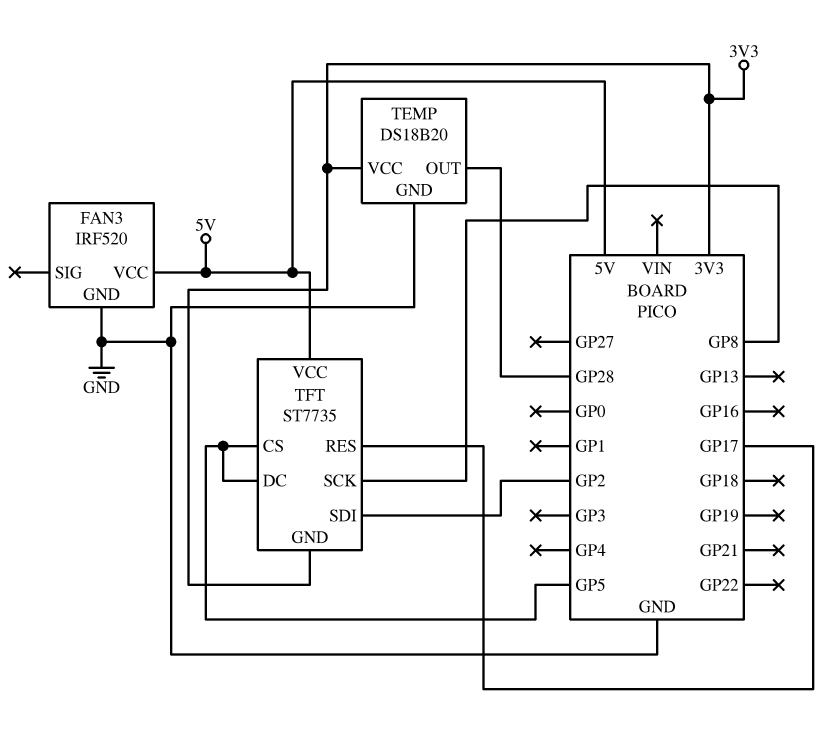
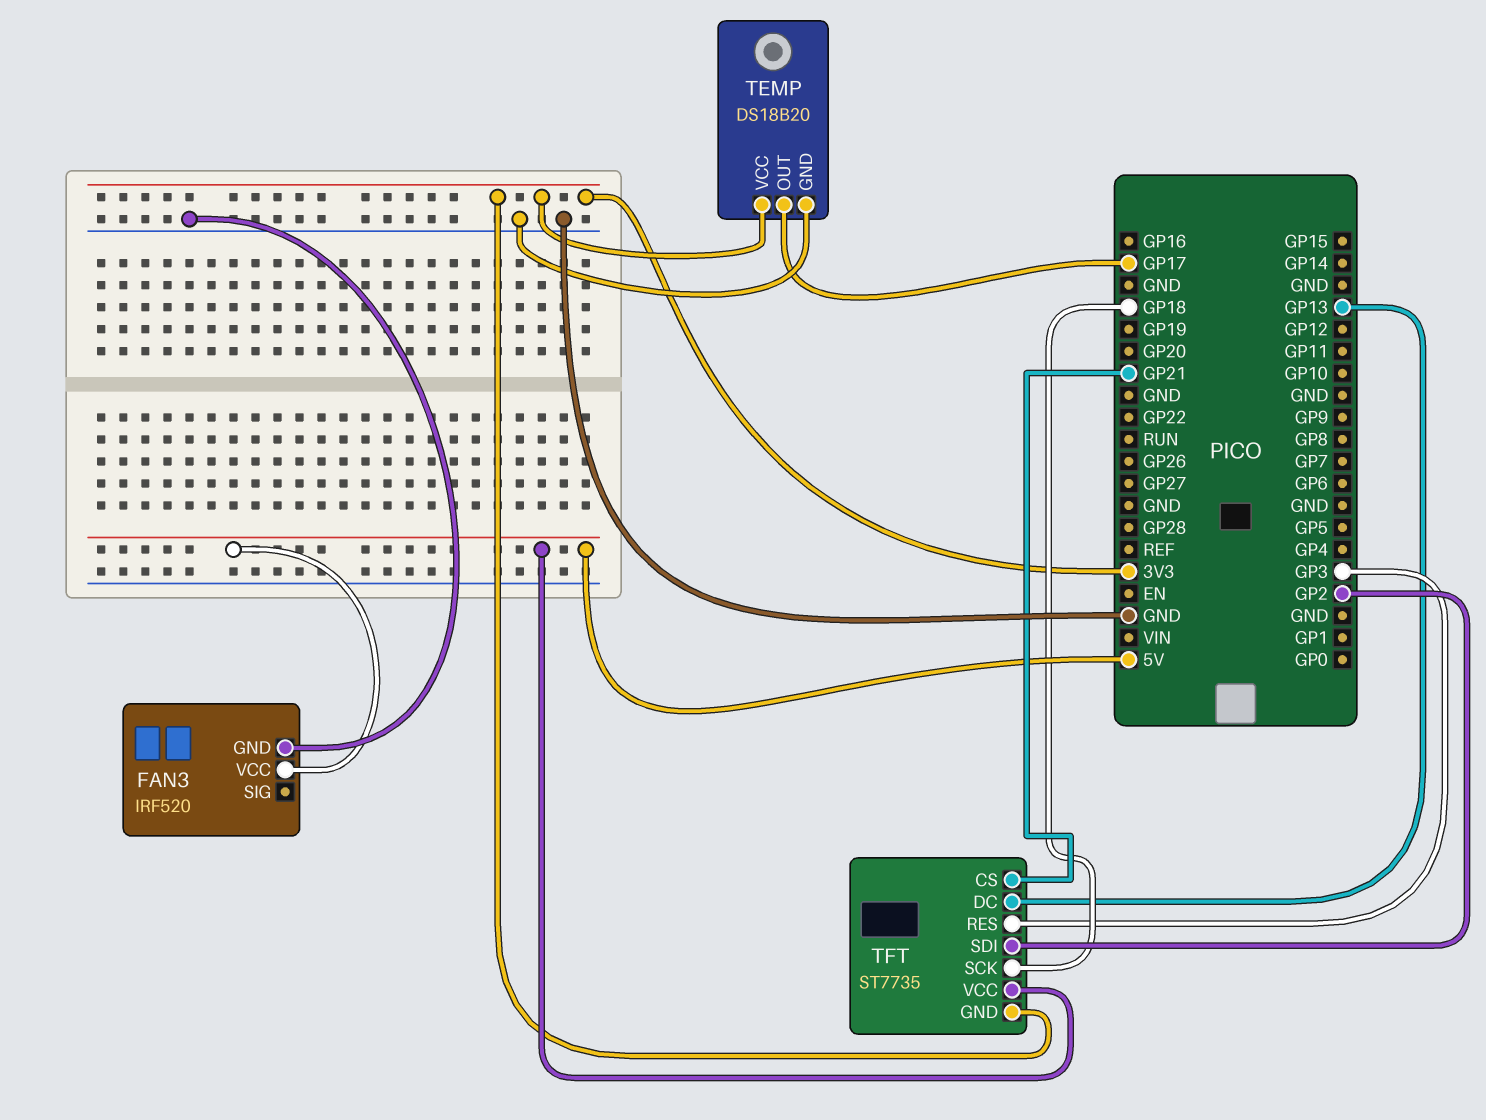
TEMP pin OUT: GP28 -> GP17
TFT pin CS: GP5 -> GP21
TFT pin DC: GP5 -> GP13
TFT pin RES: GP17 -> GP3
TFT pin SCK: GP8 -> GP18

